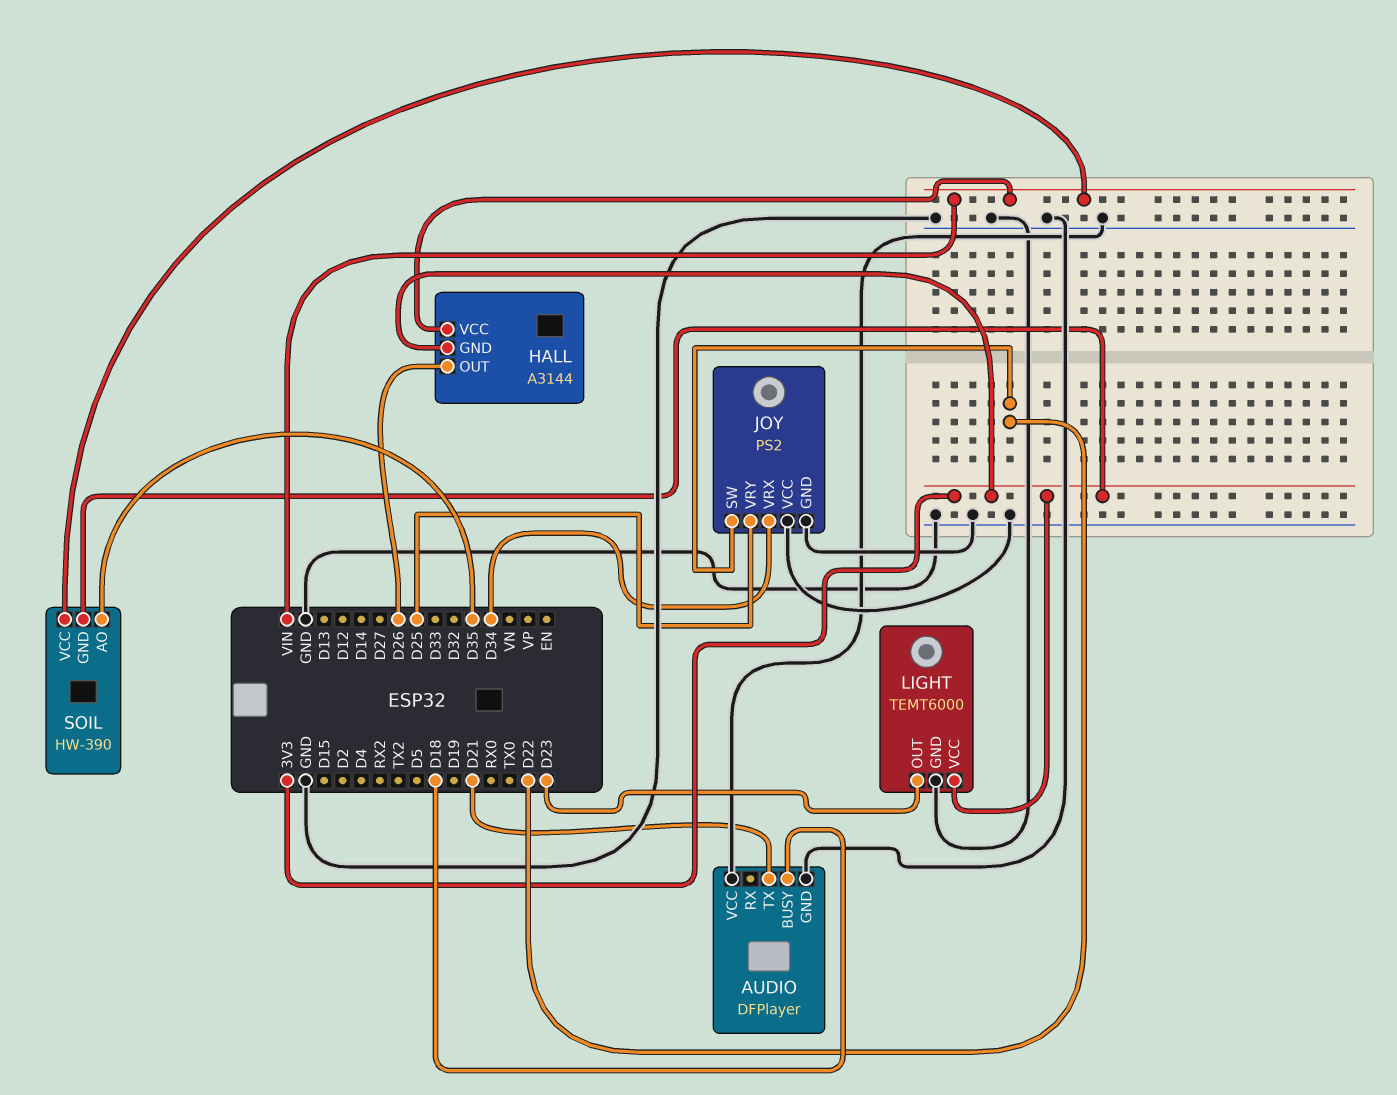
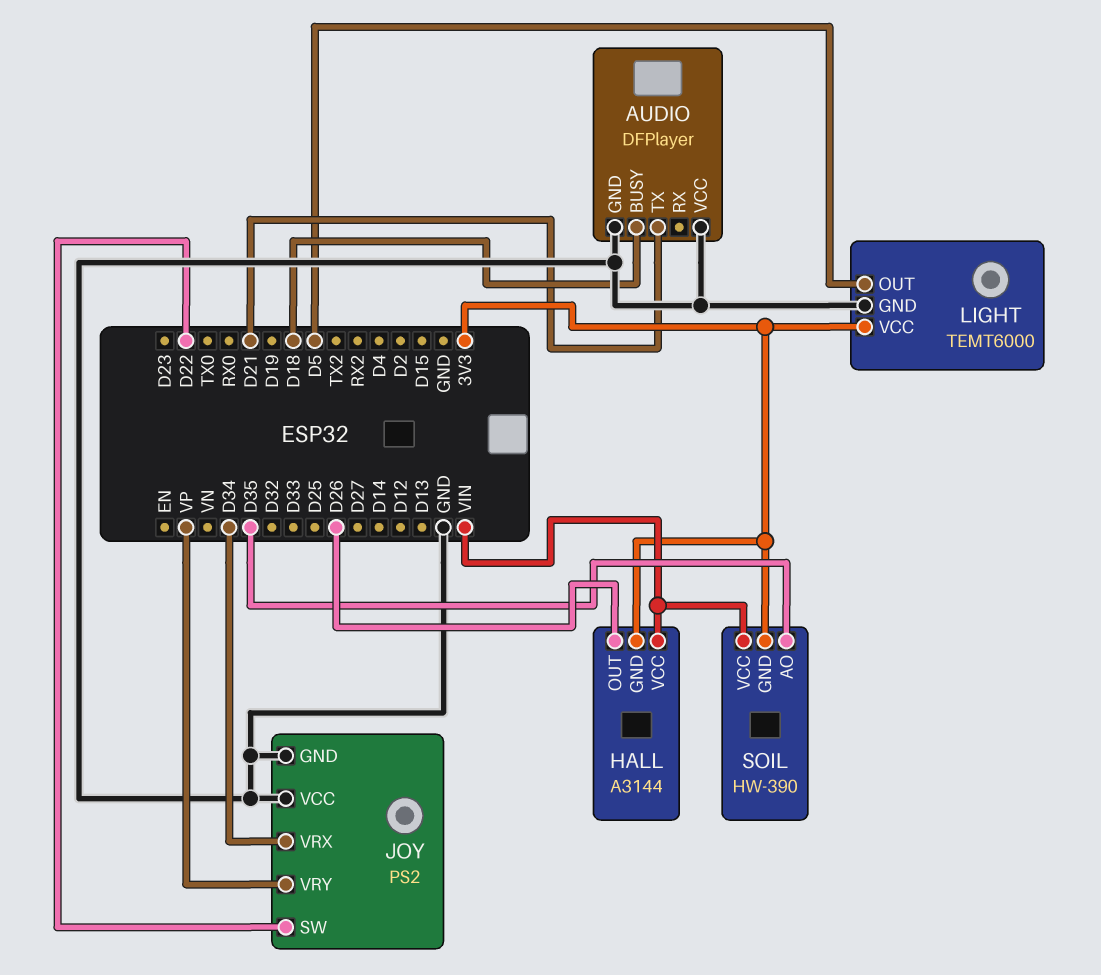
JOY pin VRY: D25 -> VP
LIGHT pin OUT: D23 -> D5

